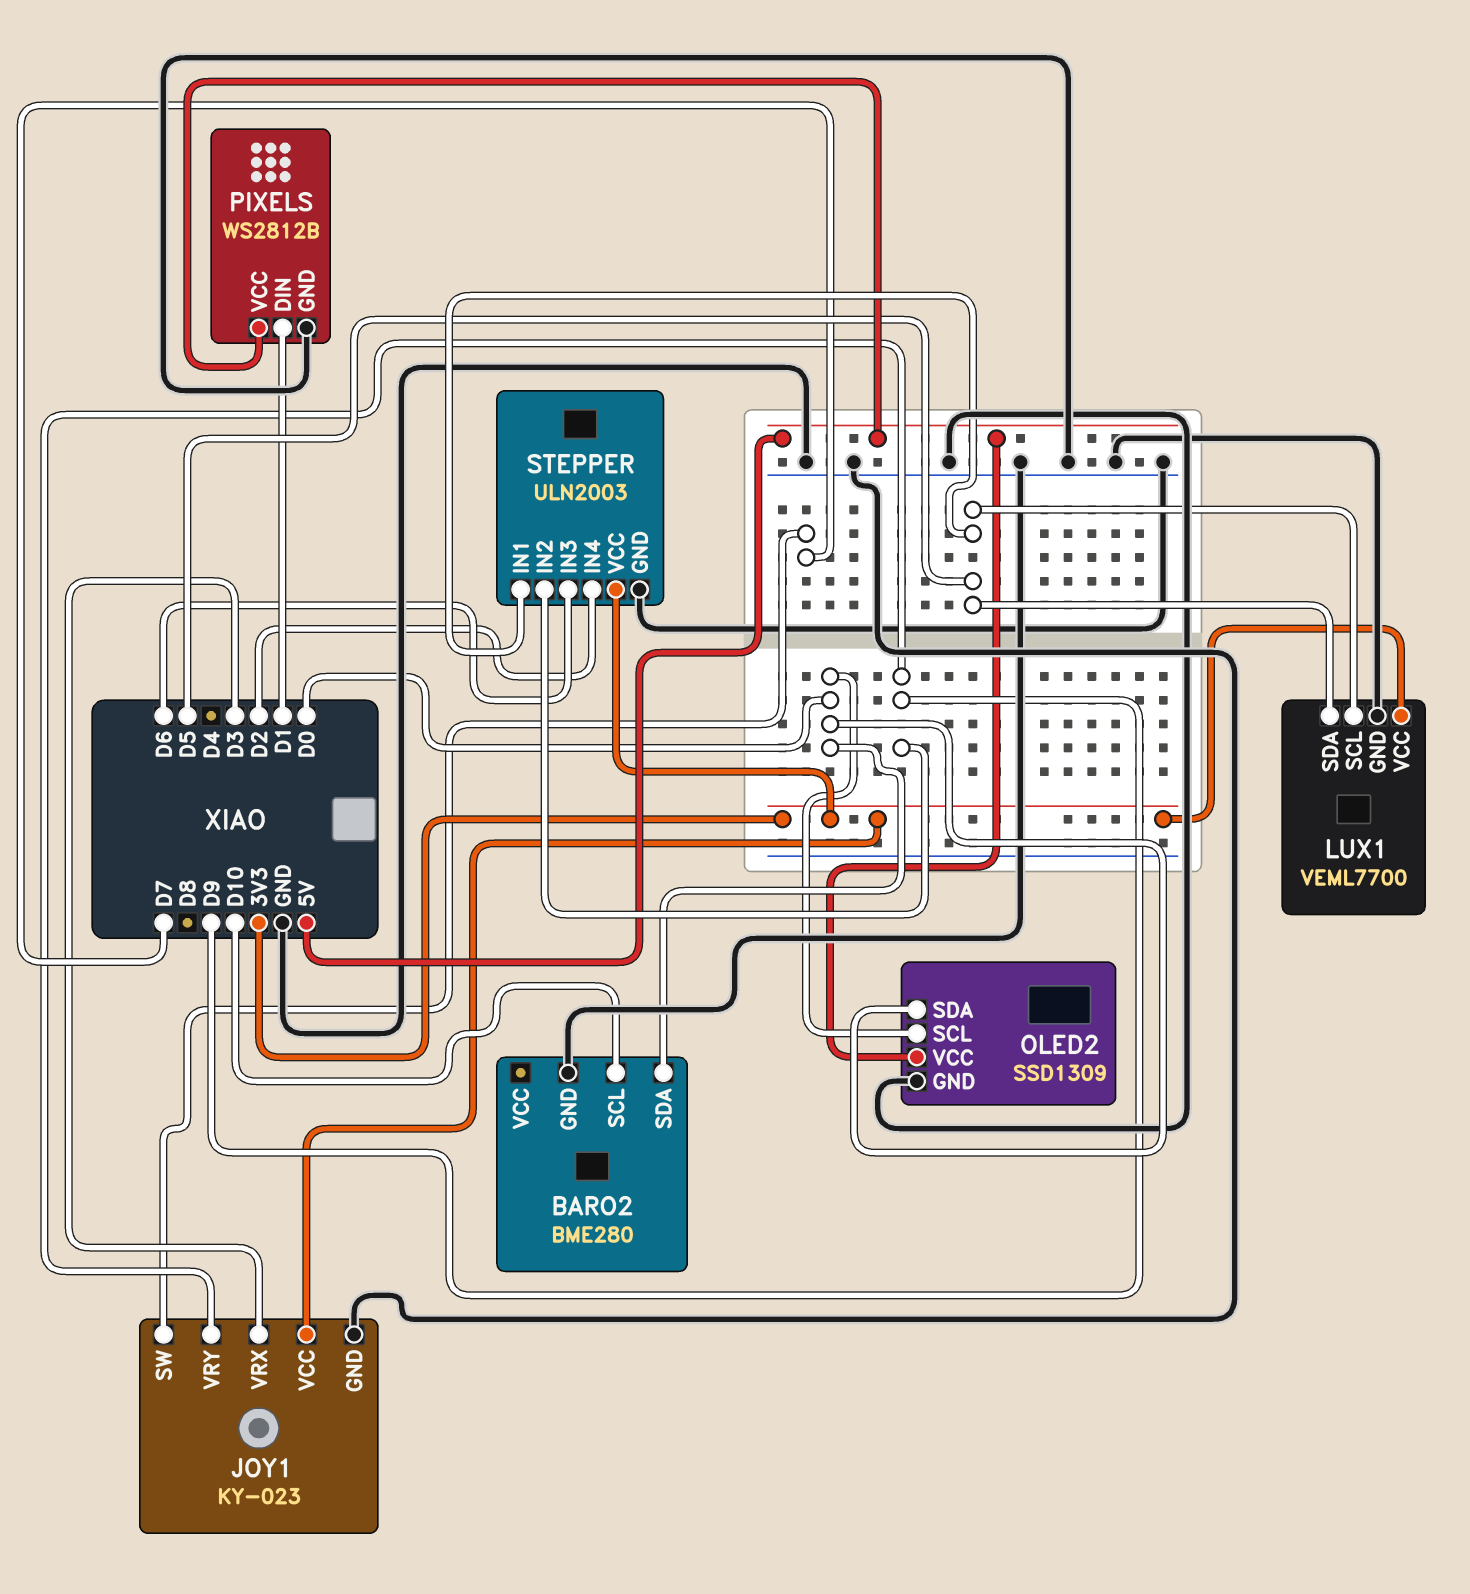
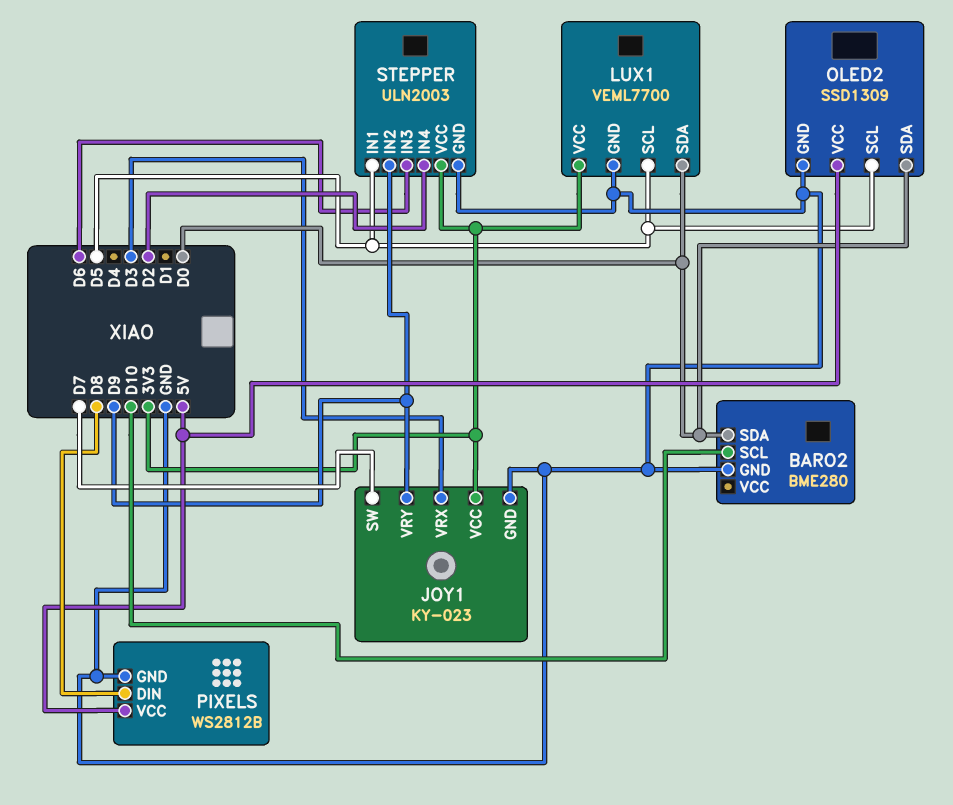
LUX1 pin SDA: D5 -> D0
OLED2 pin SCL: D0 -> D5
PIXELS pin DIN: D1 -> D8

